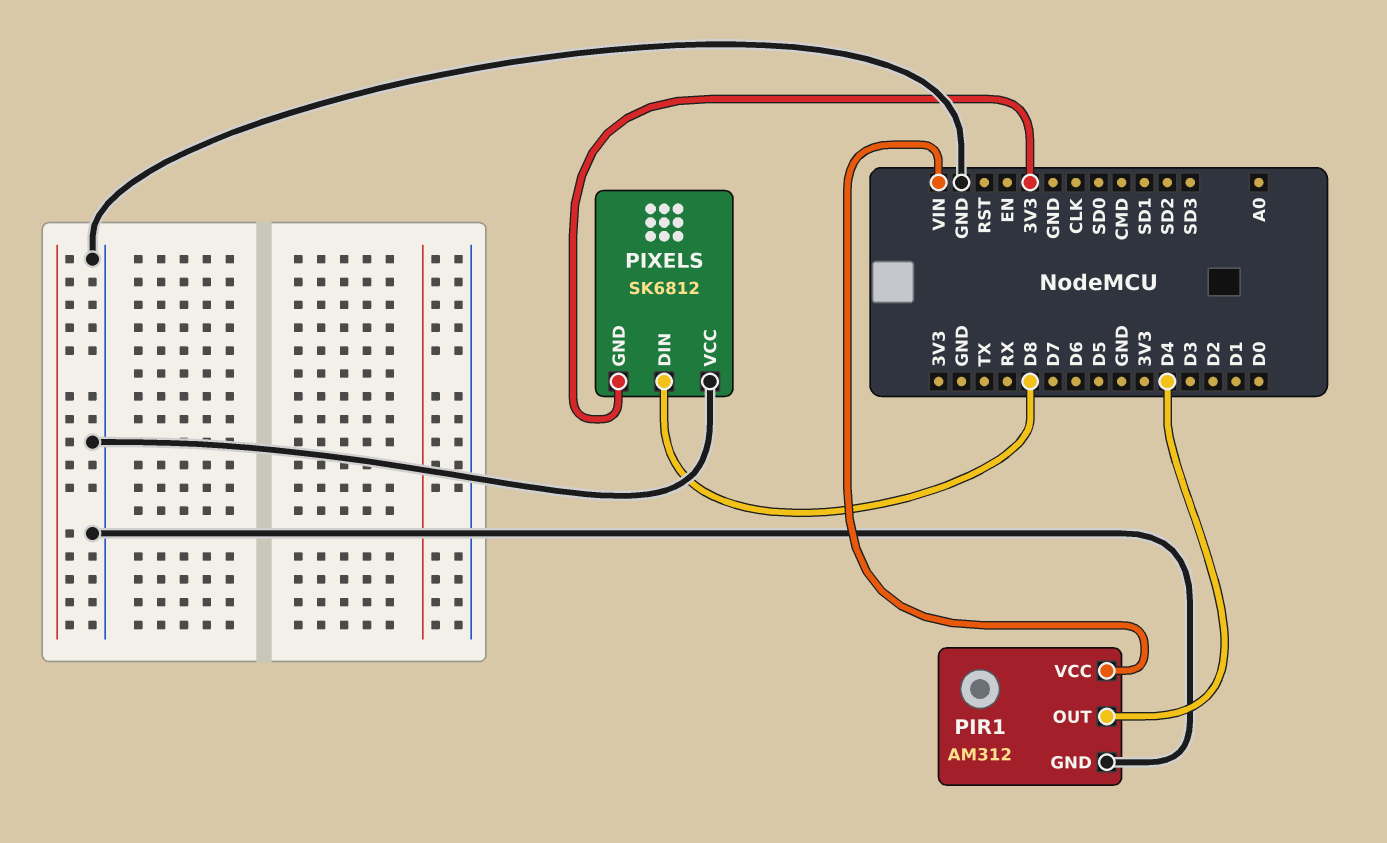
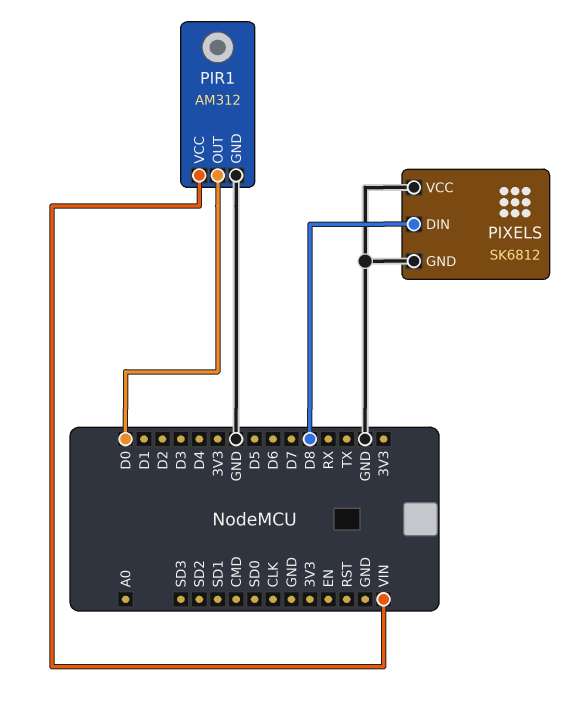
PIR1 pin OUT: D4 -> D0
PIXELS pin GND: 3V3 -> GND

